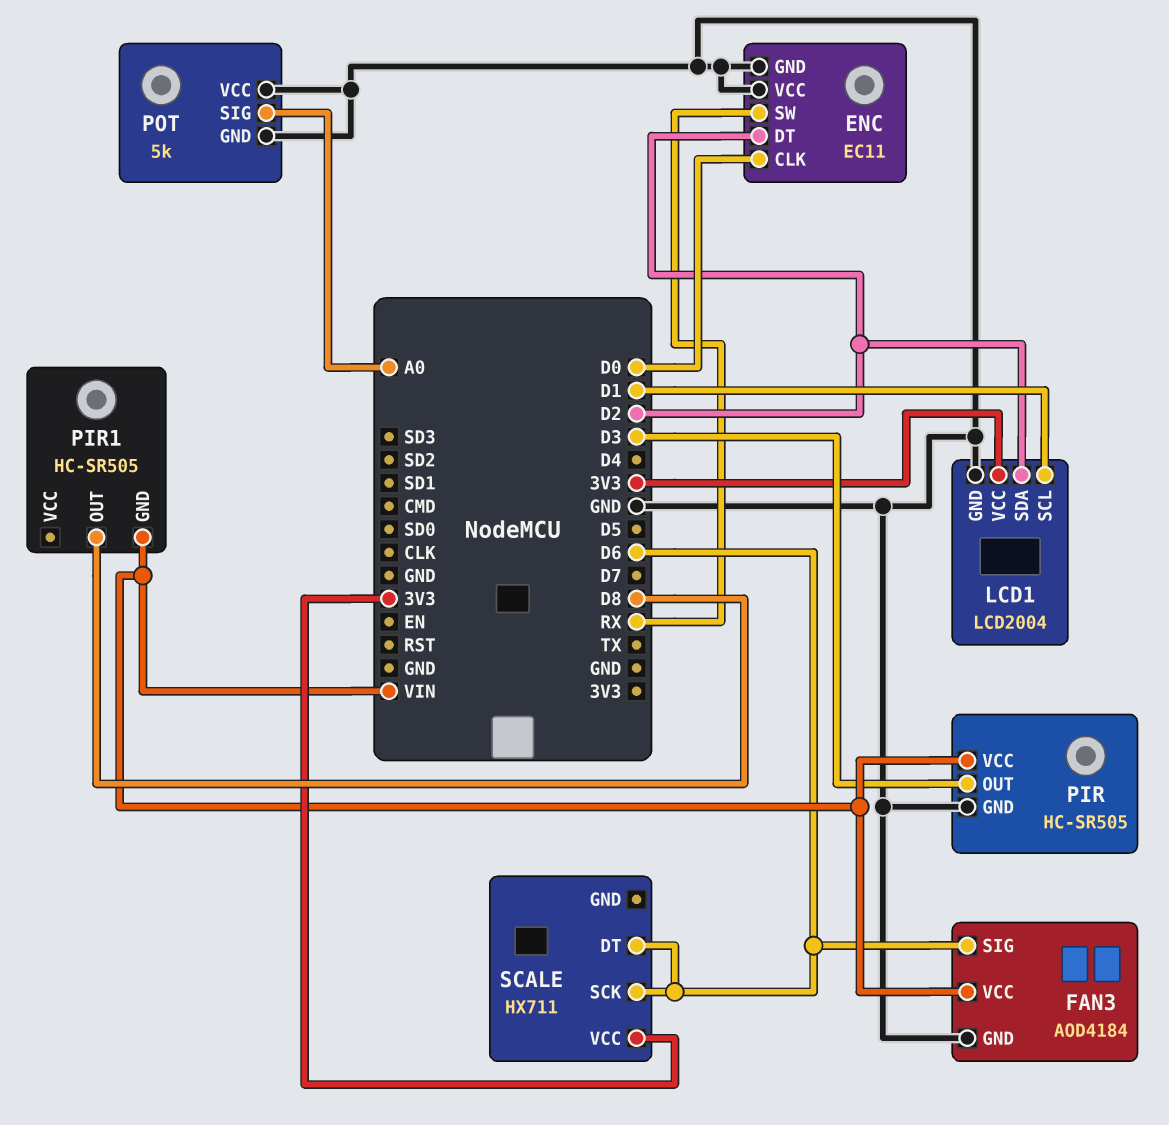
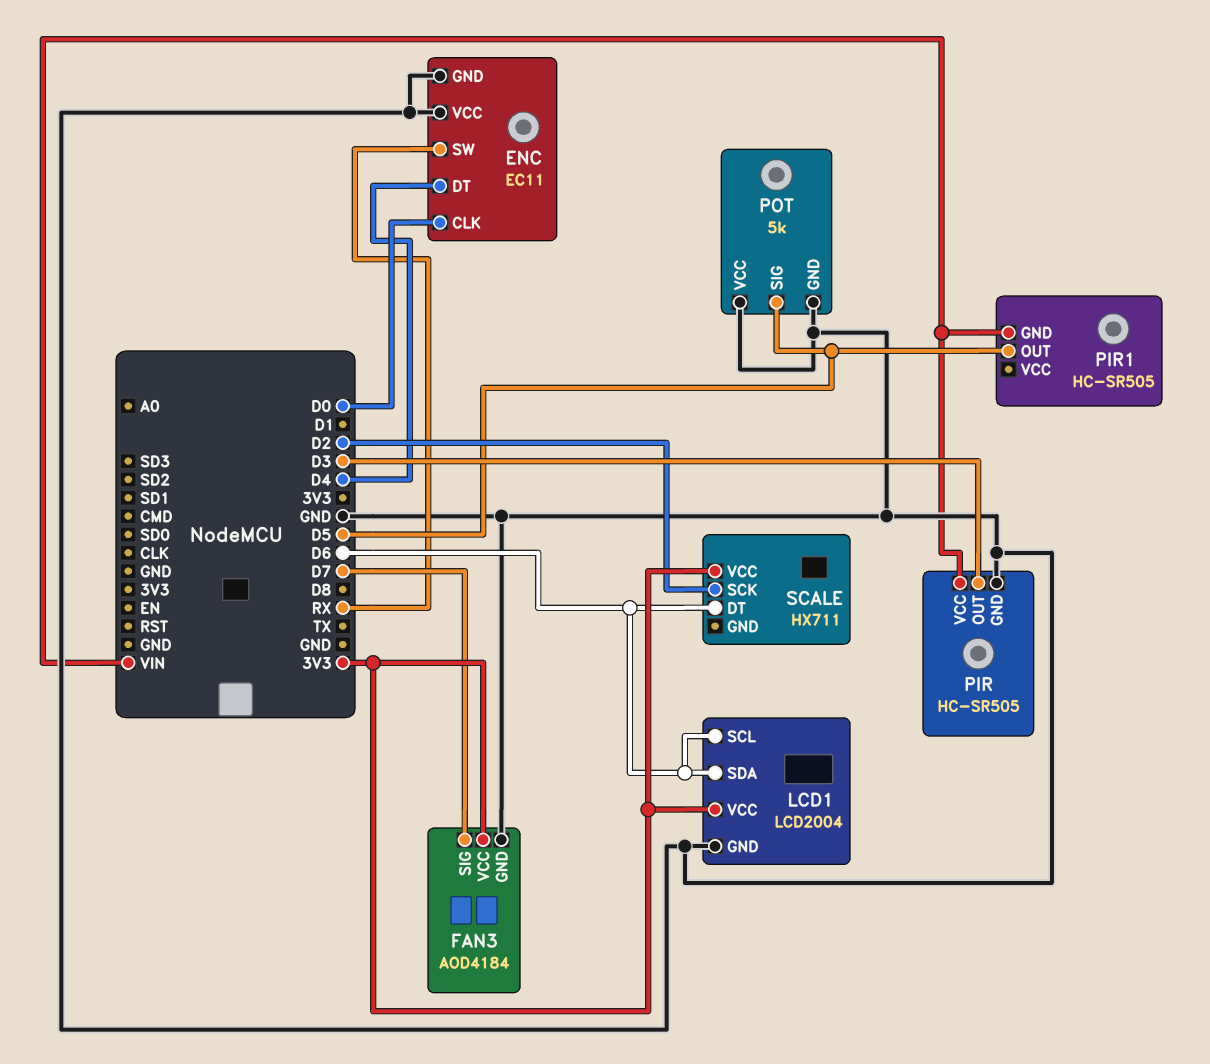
ENC pin DT: D2 -> D4
FAN3 pin SIG: D6 -> D7
FAN3 pin VCC: VIN -> 3V3
LCD1 pin SCL: D1 -> D6
LCD1 pin SDA: D2 -> D6
PIR1 pin OUT: D8 -> D5
POT pin SIG: A0 -> D5
SCALE pin SCK: D6 -> D2

